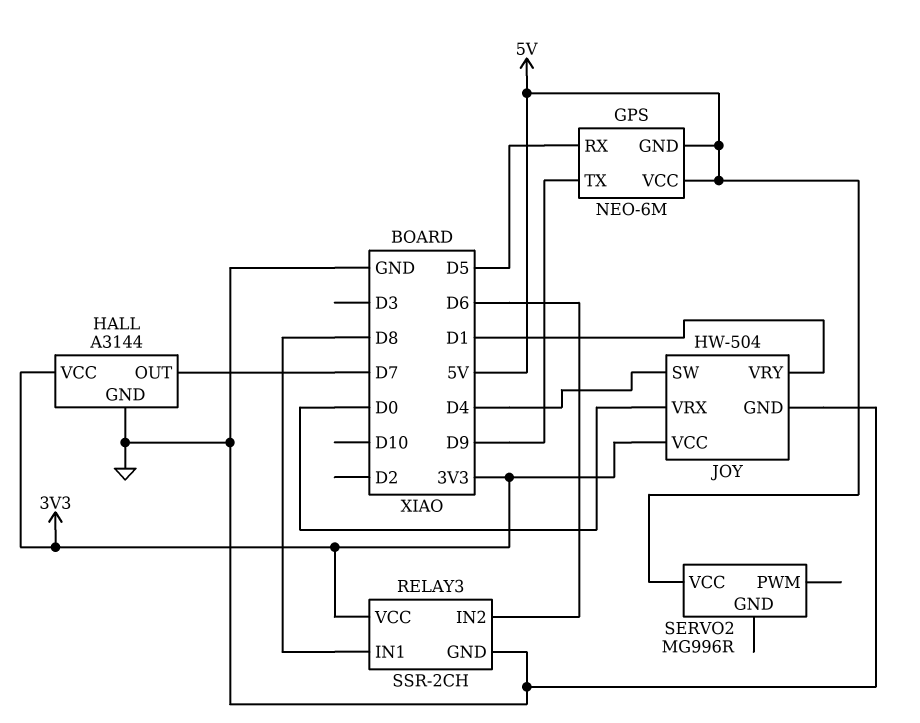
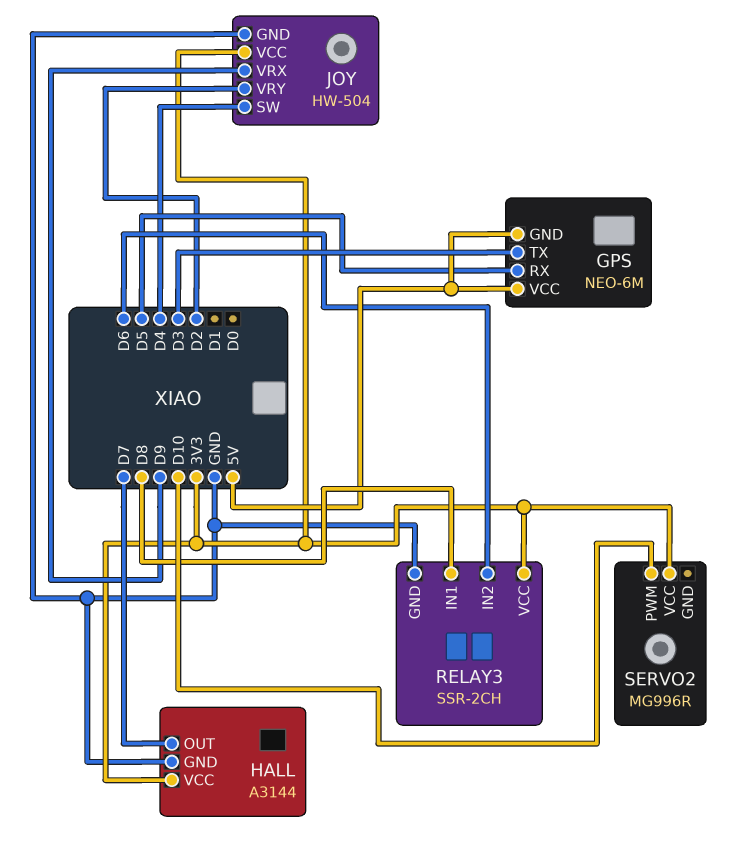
GPS pin TX: D9 -> D3
JOY pin VRX: D0 -> D9
JOY pin VRY: D1 -> D2
SERVO2 pin PWM: none -> D10
SERVO2 pin VCC: 5V -> 3V3

